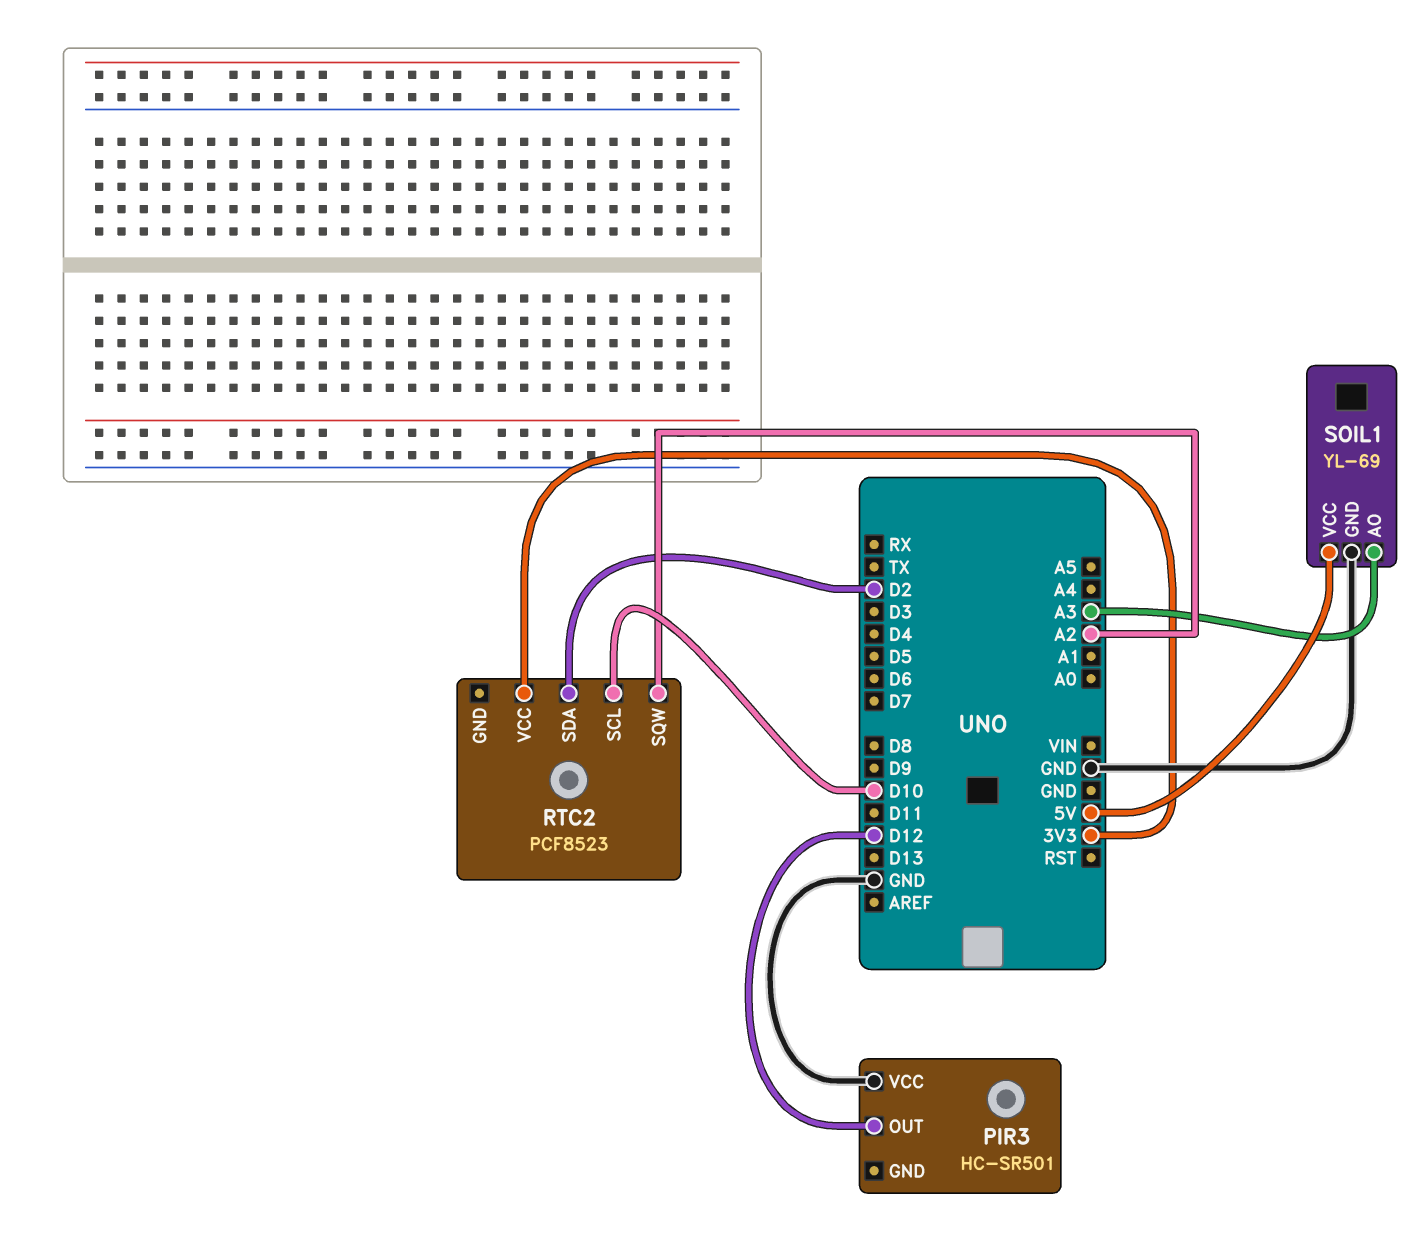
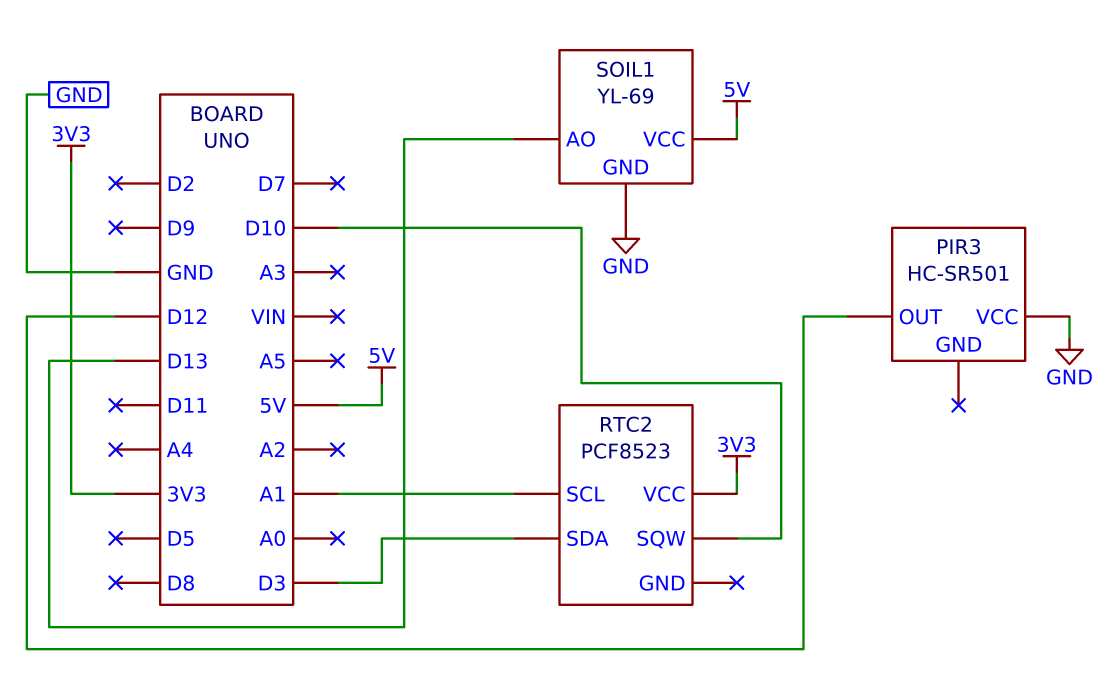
RTC2 pin SCL: D10 -> A1
RTC2 pin SDA: D2 -> D3
RTC2 pin SQW: A2 -> D10
SOIL1 pin AO: A3 -> D13

